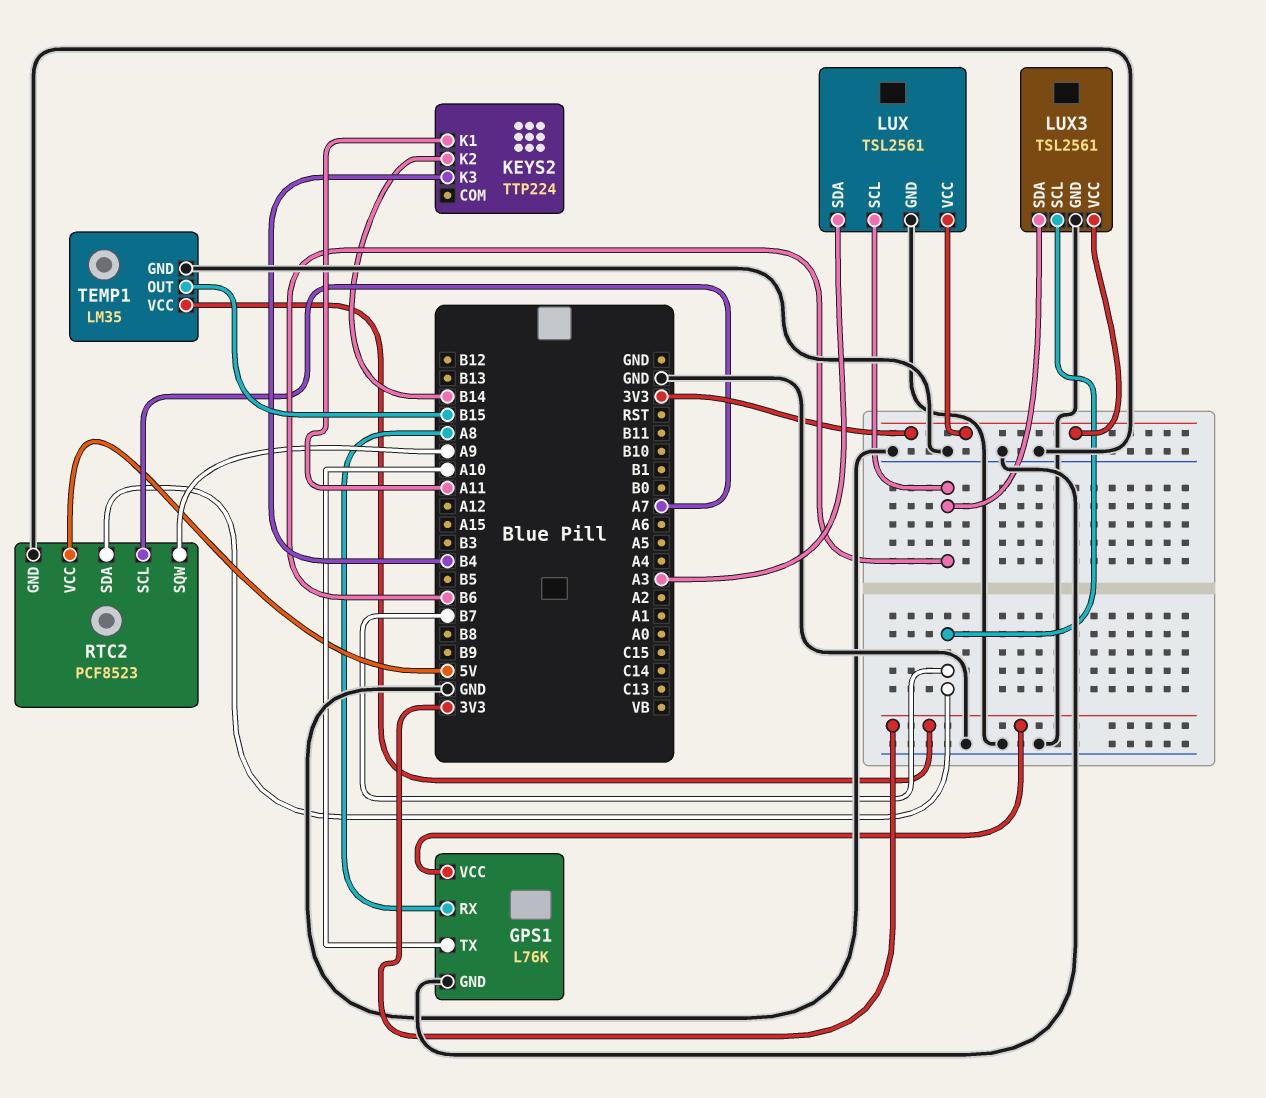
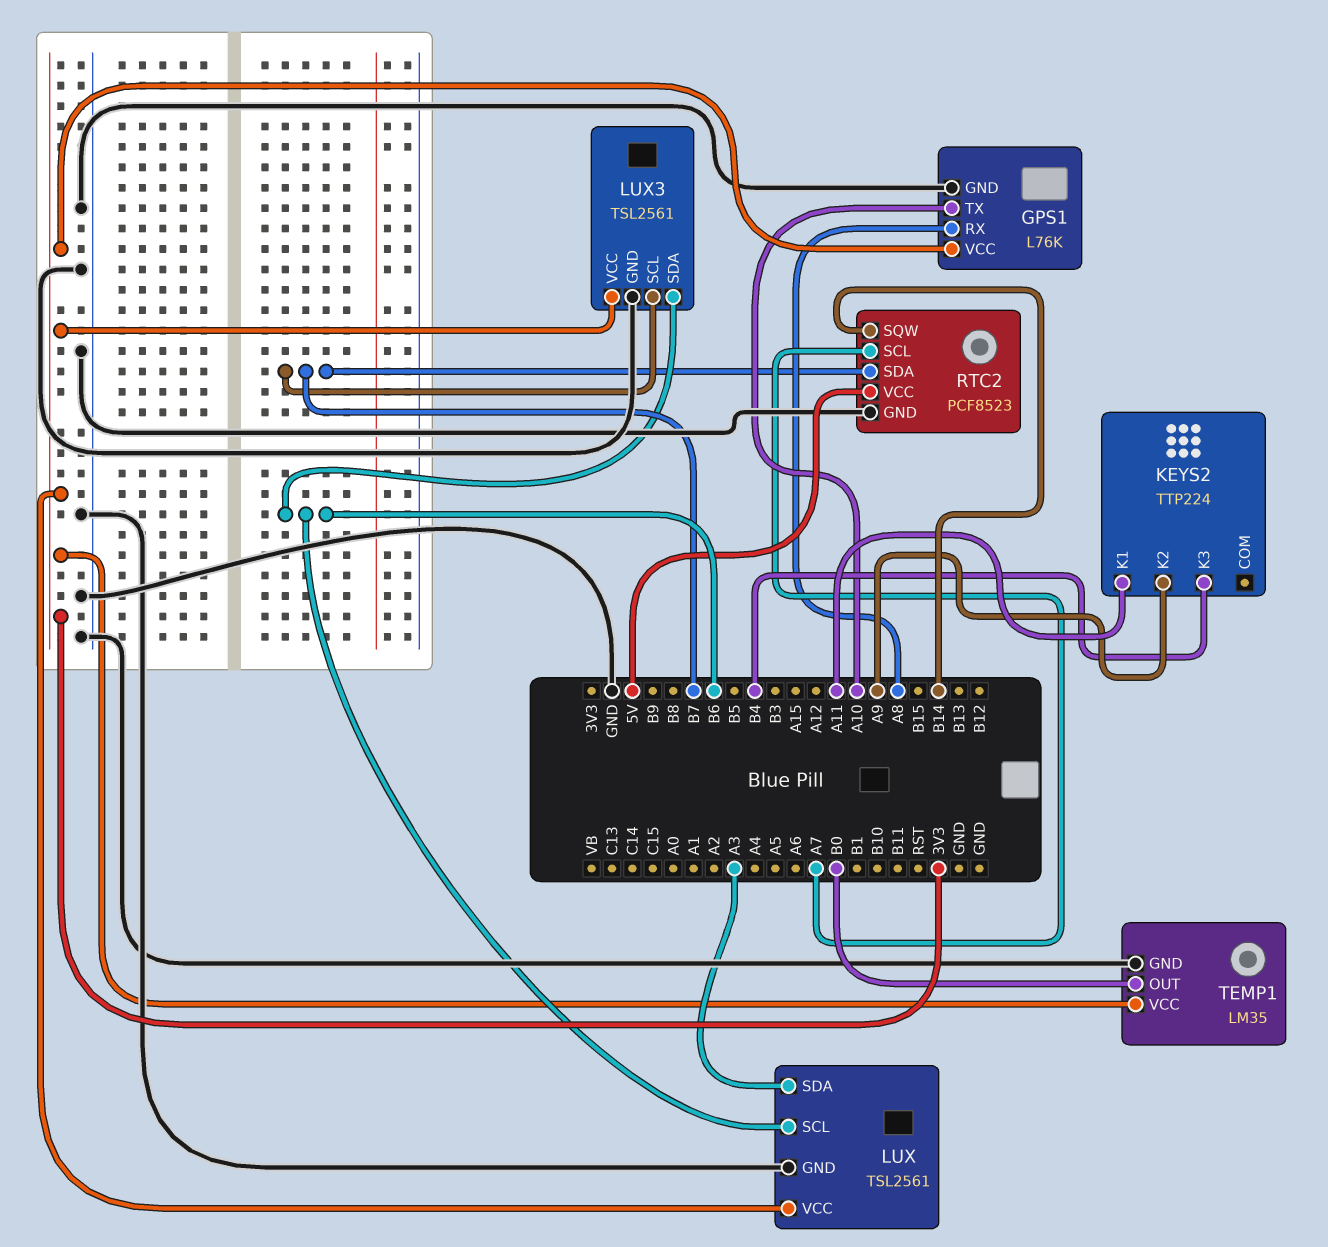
KEYS2 pin K2: B14 -> A9
RTC2 pin SQW: A9 -> B14
TEMP1 pin OUT: B15 -> B0

